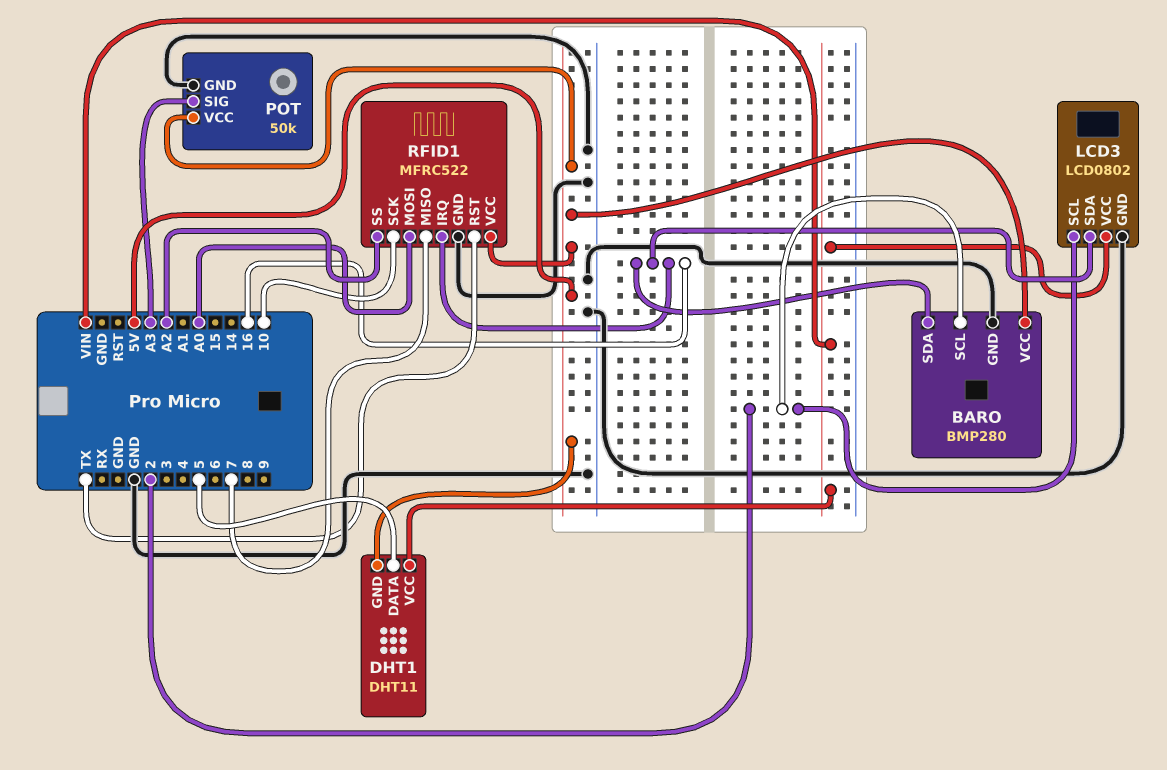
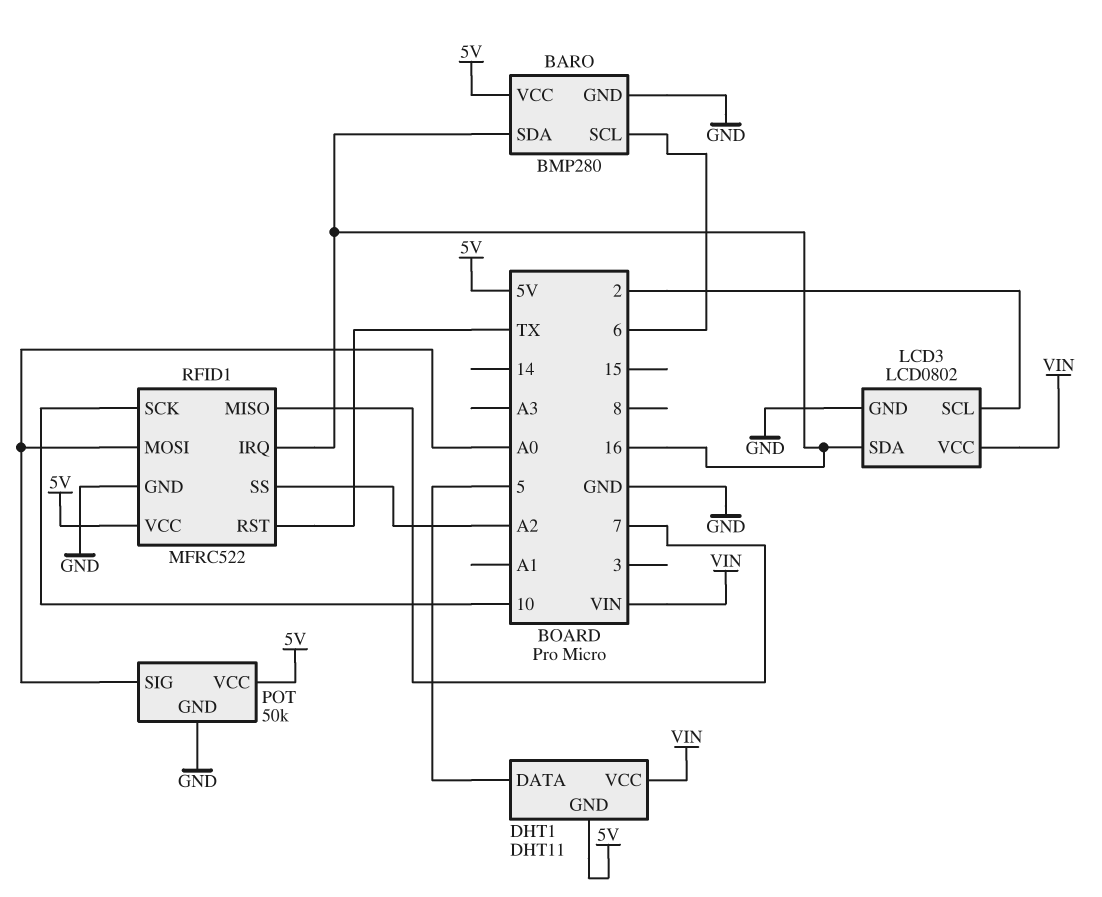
BARO pin SCL: 2 -> 6
POT pin SIG: A3 -> A0

